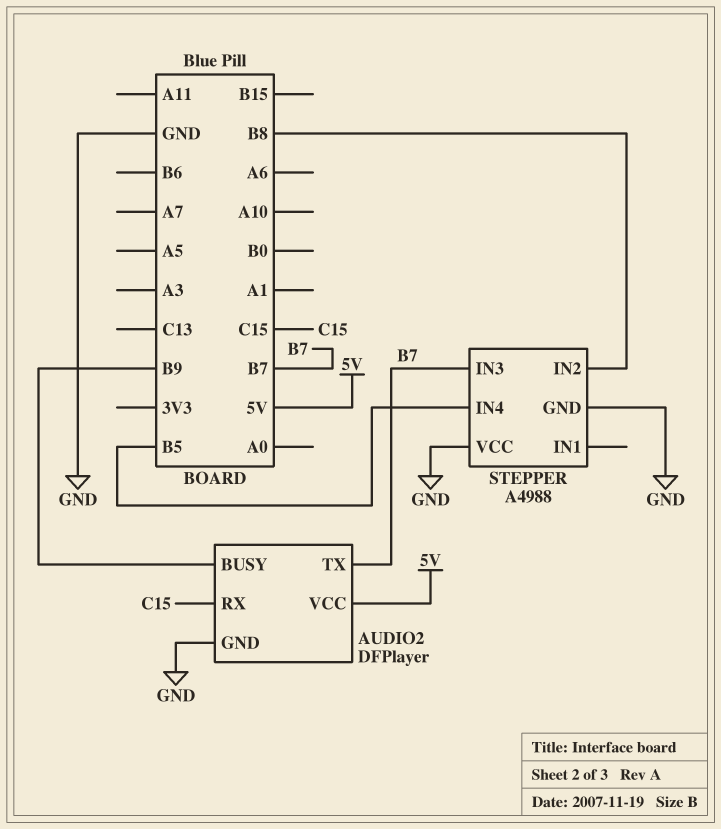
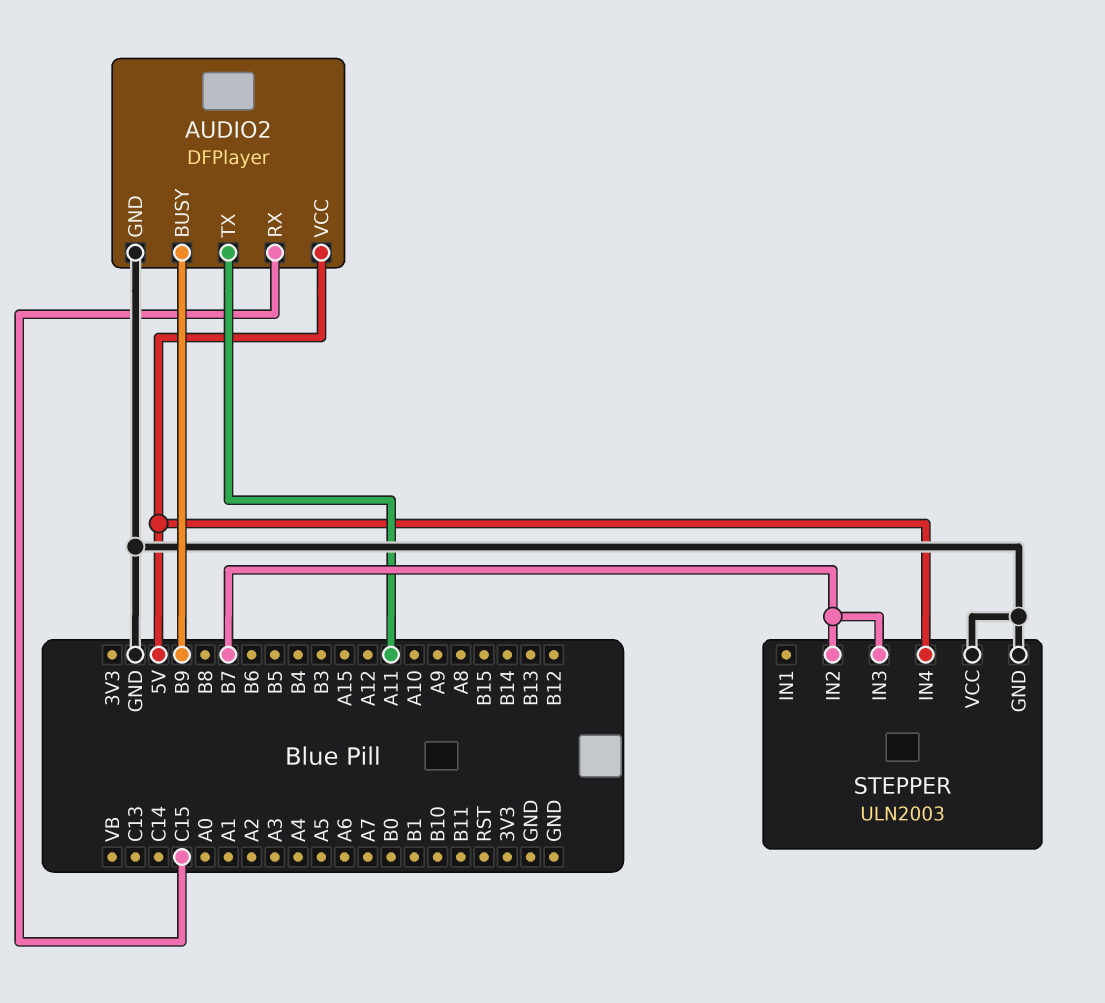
AUDIO2 pin TX: B7 -> A11
STEPPER: A4988 -> ULN2003
STEPPER pin IN2: B8 -> B7
STEPPER pin IN4: B5 -> 5V

